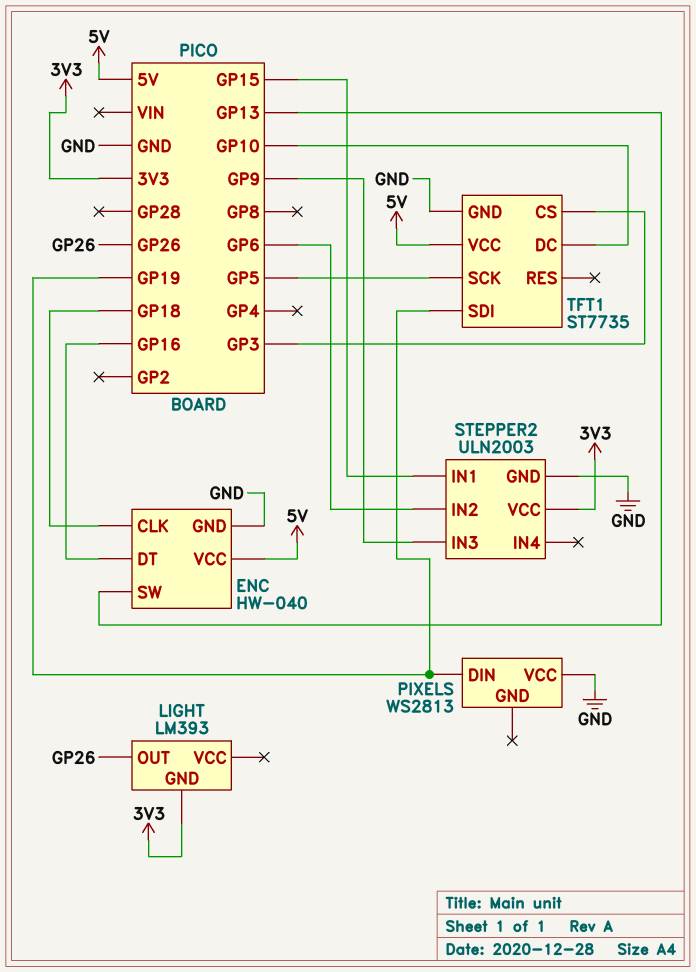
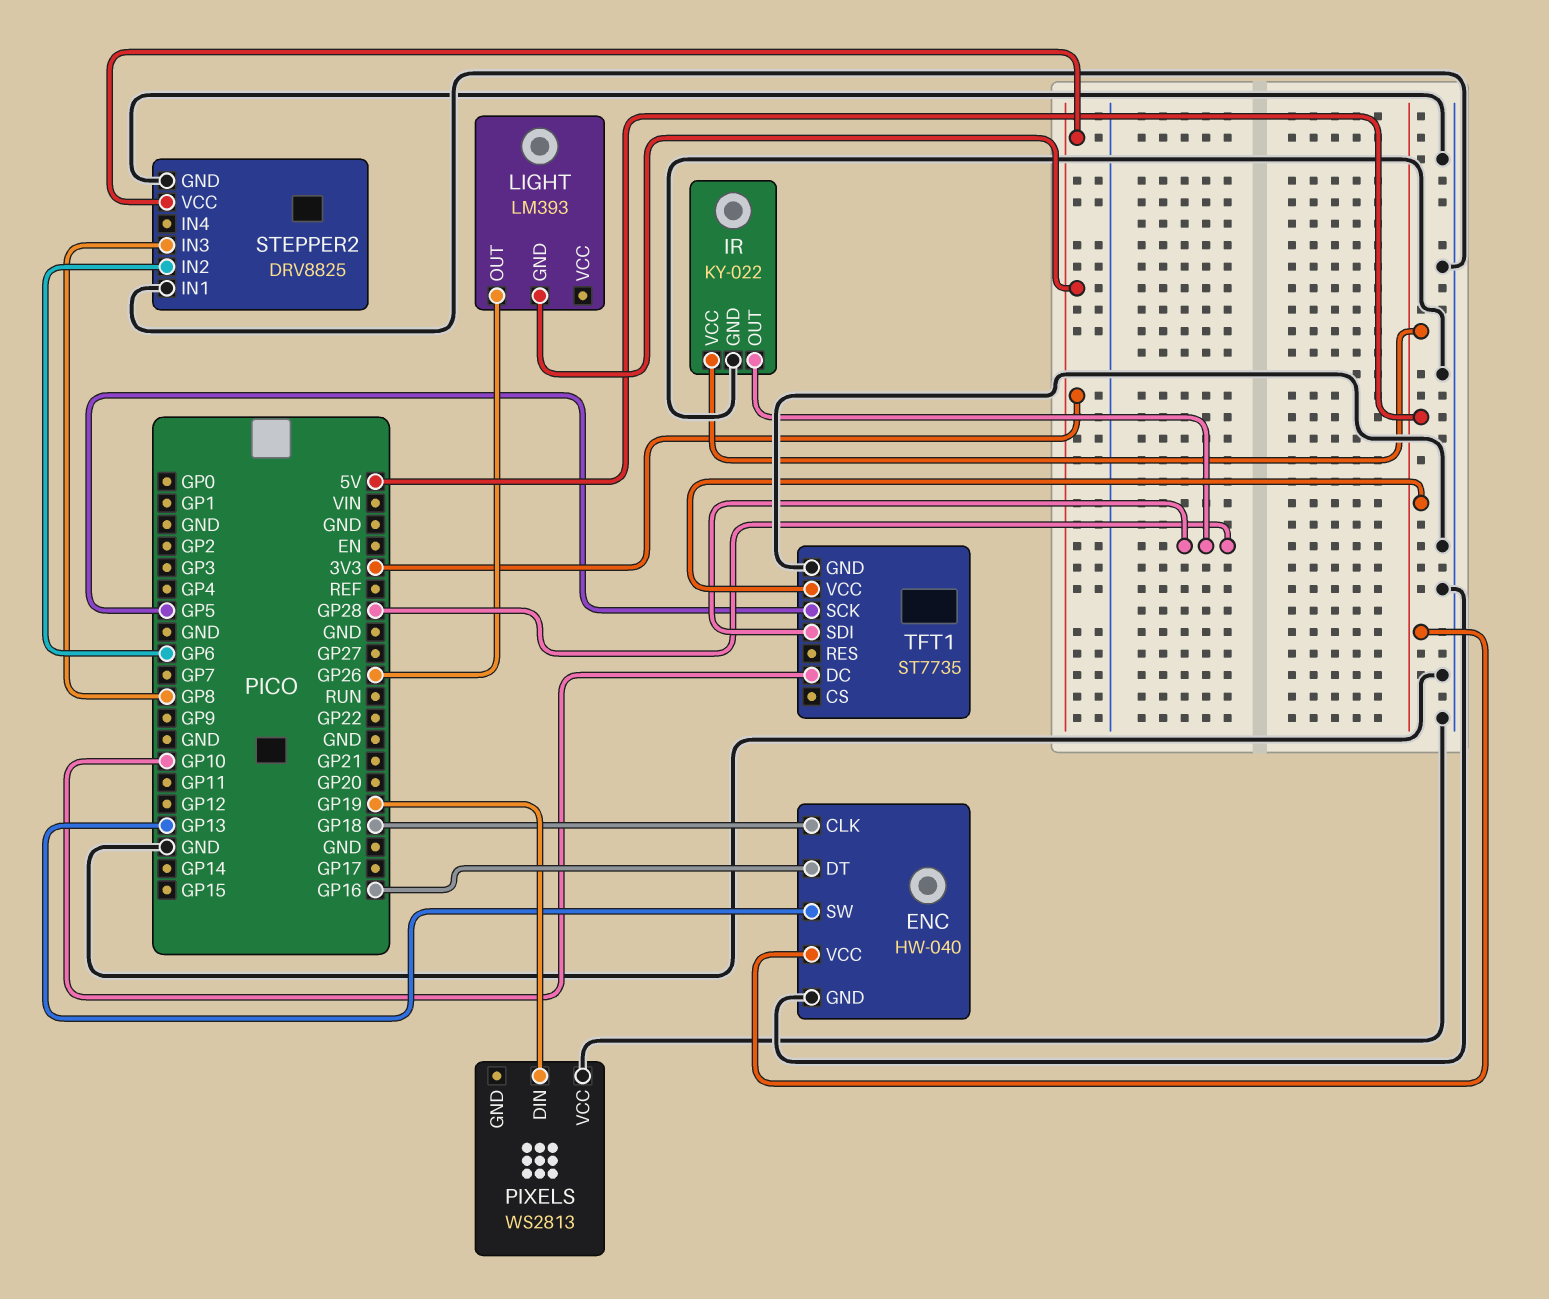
IR: none -> KY-022
IR pin GND: none -> GND
IR pin OUT: none -> GP28
IR pin VCC: none -> 5V
STEPPER2: ULN2003 -> DRV8825
STEPPER2 pin IN1: GP15 -> GND
STEPPER2 pin IN3: GP9 -> GP8
TFT1 pin CS: GP3 -> none
TFT1 pin SDI: GP19 -> GP28

